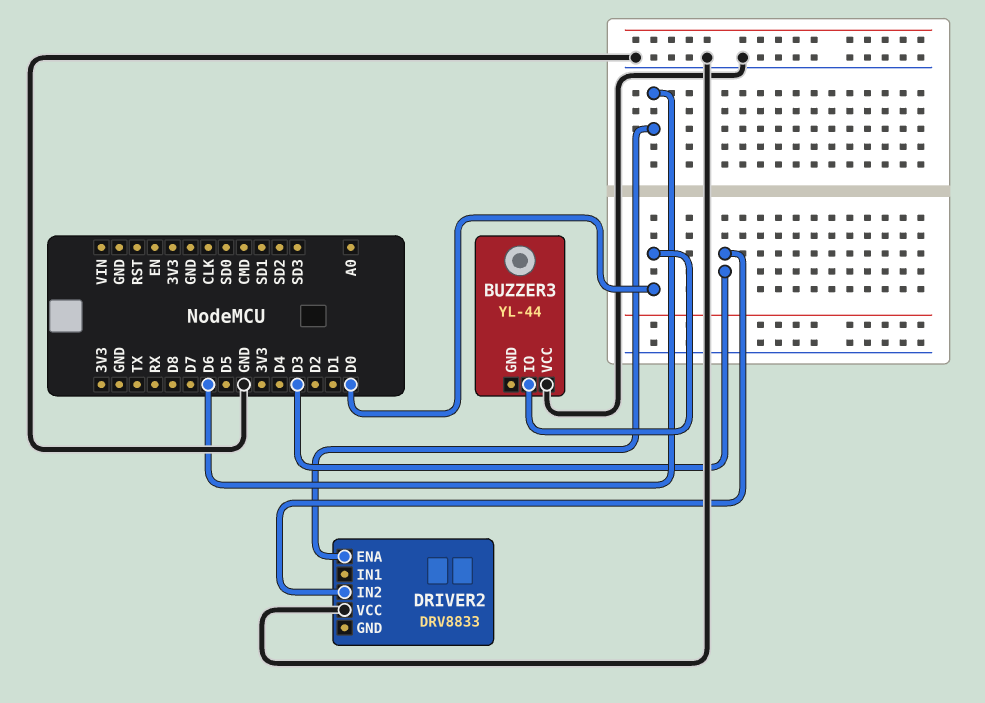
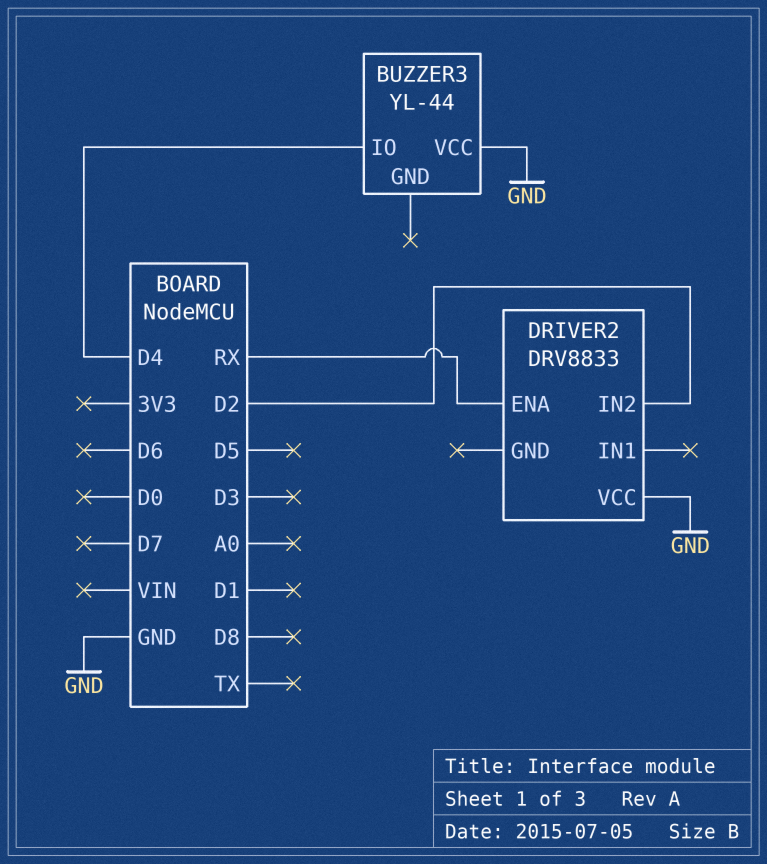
BUZZER3 pin IO: D0 -> D4
DRIVER2 pin ENA: D6 -> RX
DRIVER2 pin IN2: D3 -> D2

